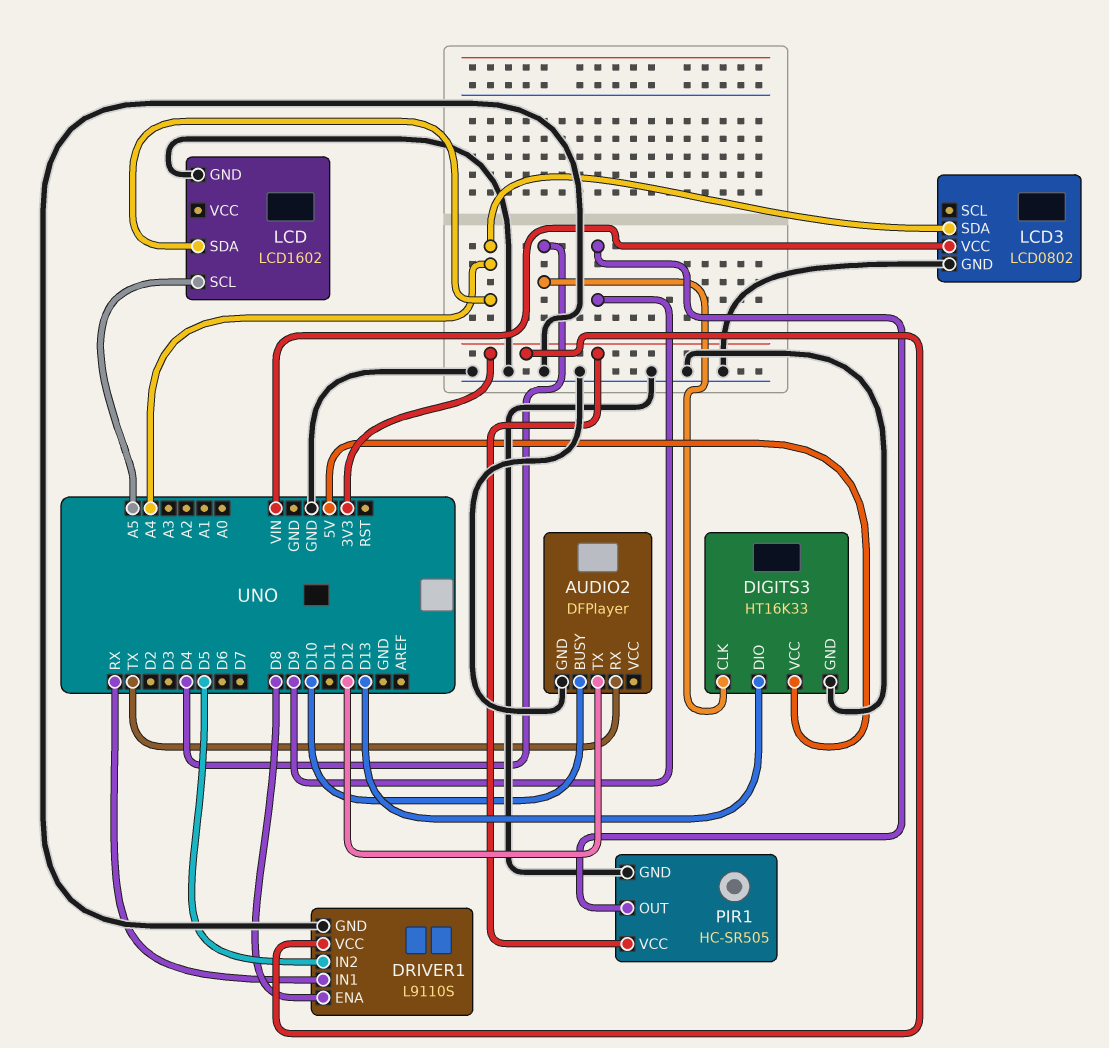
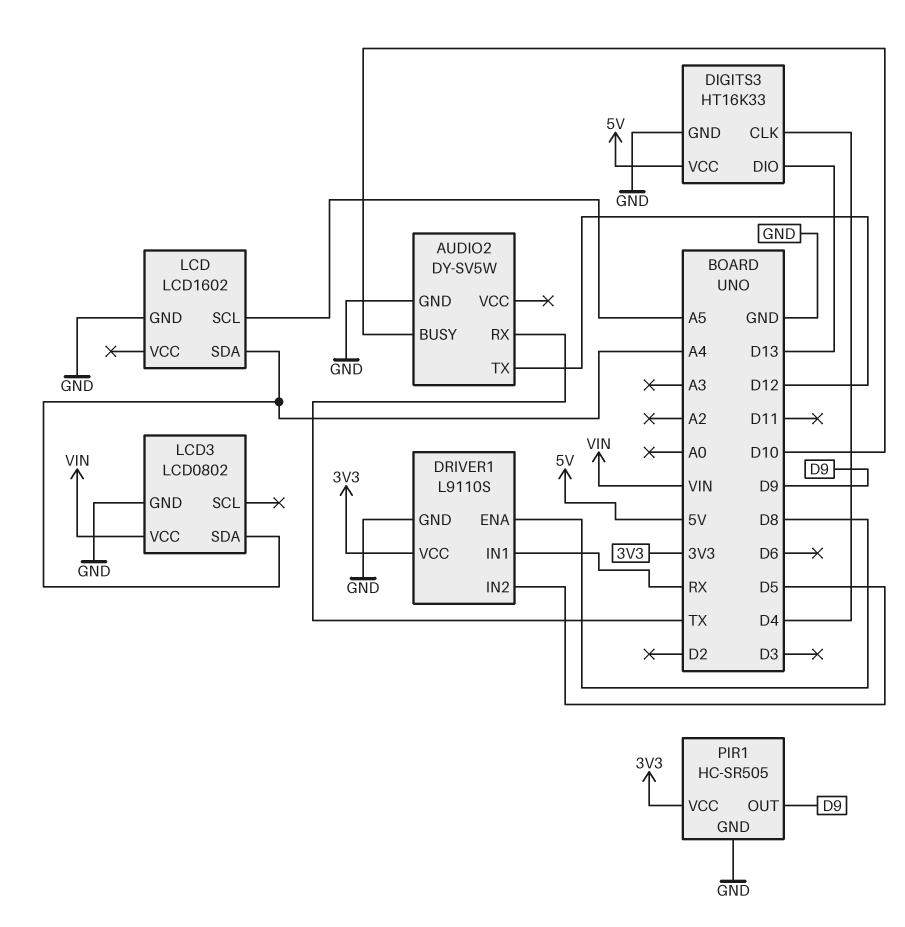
AUDIO2: DFPlayer -> DY-SV5W

